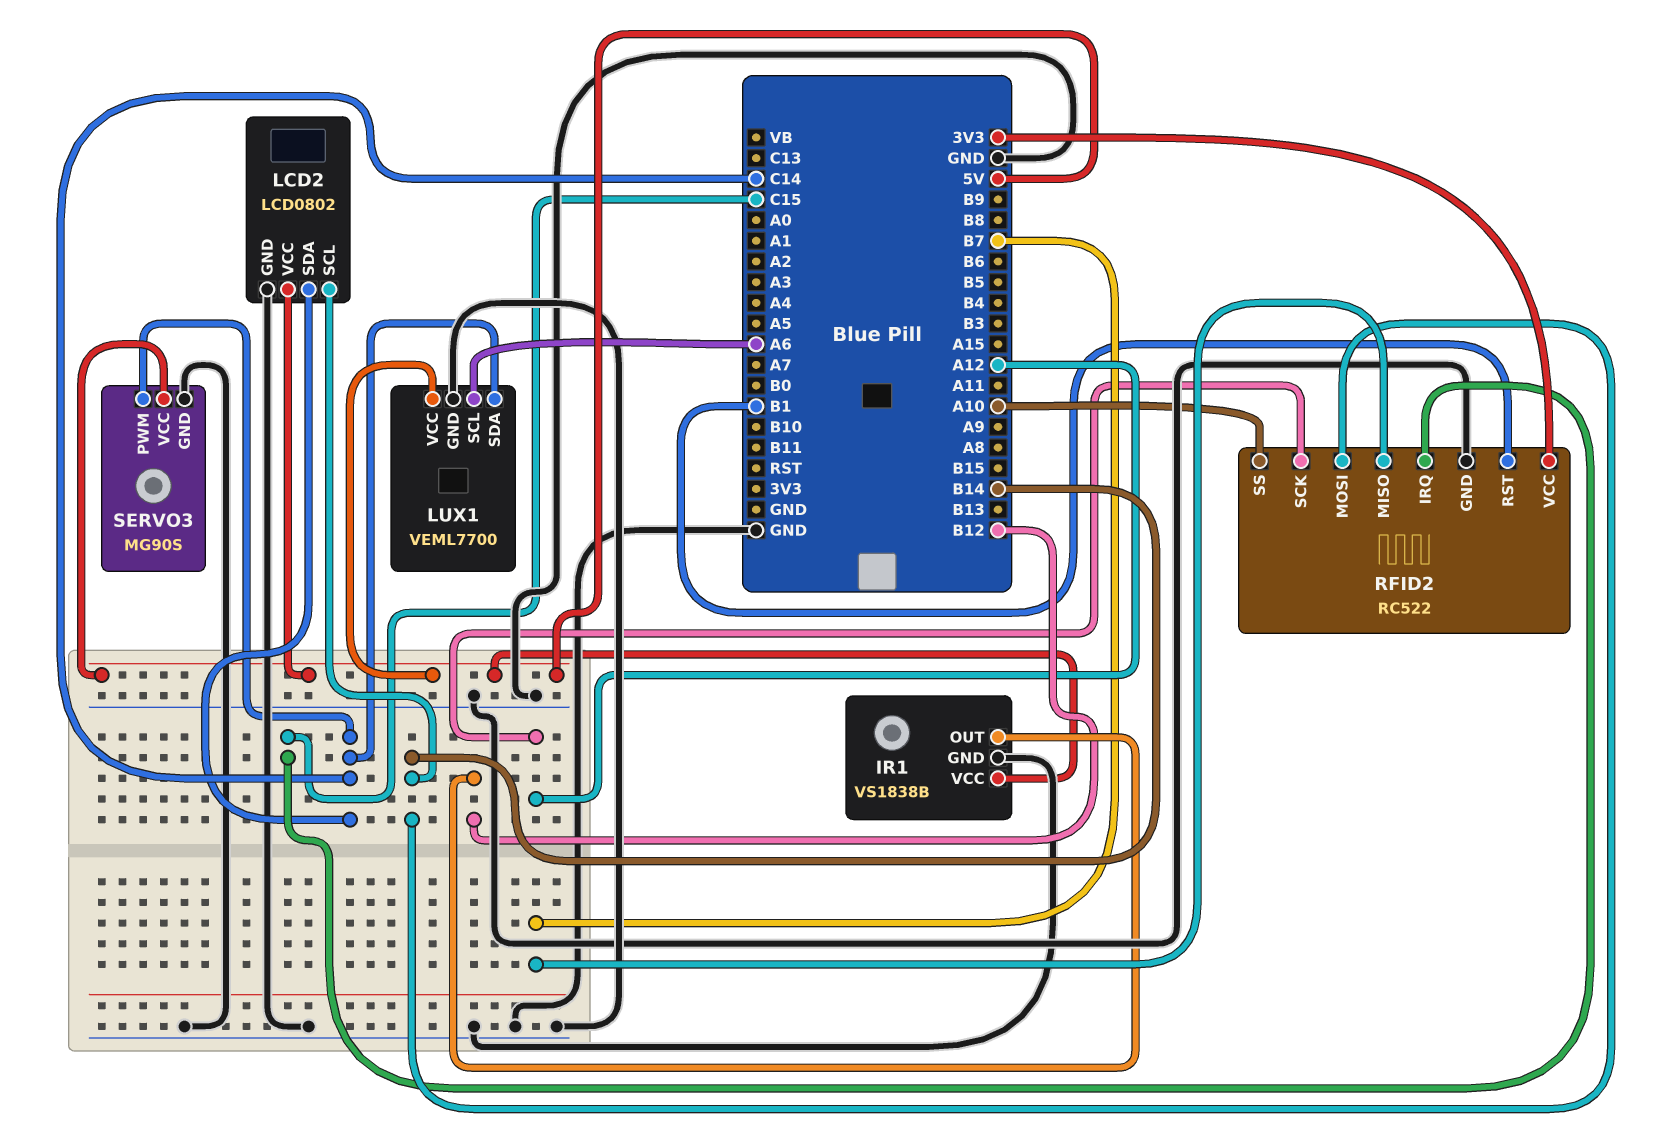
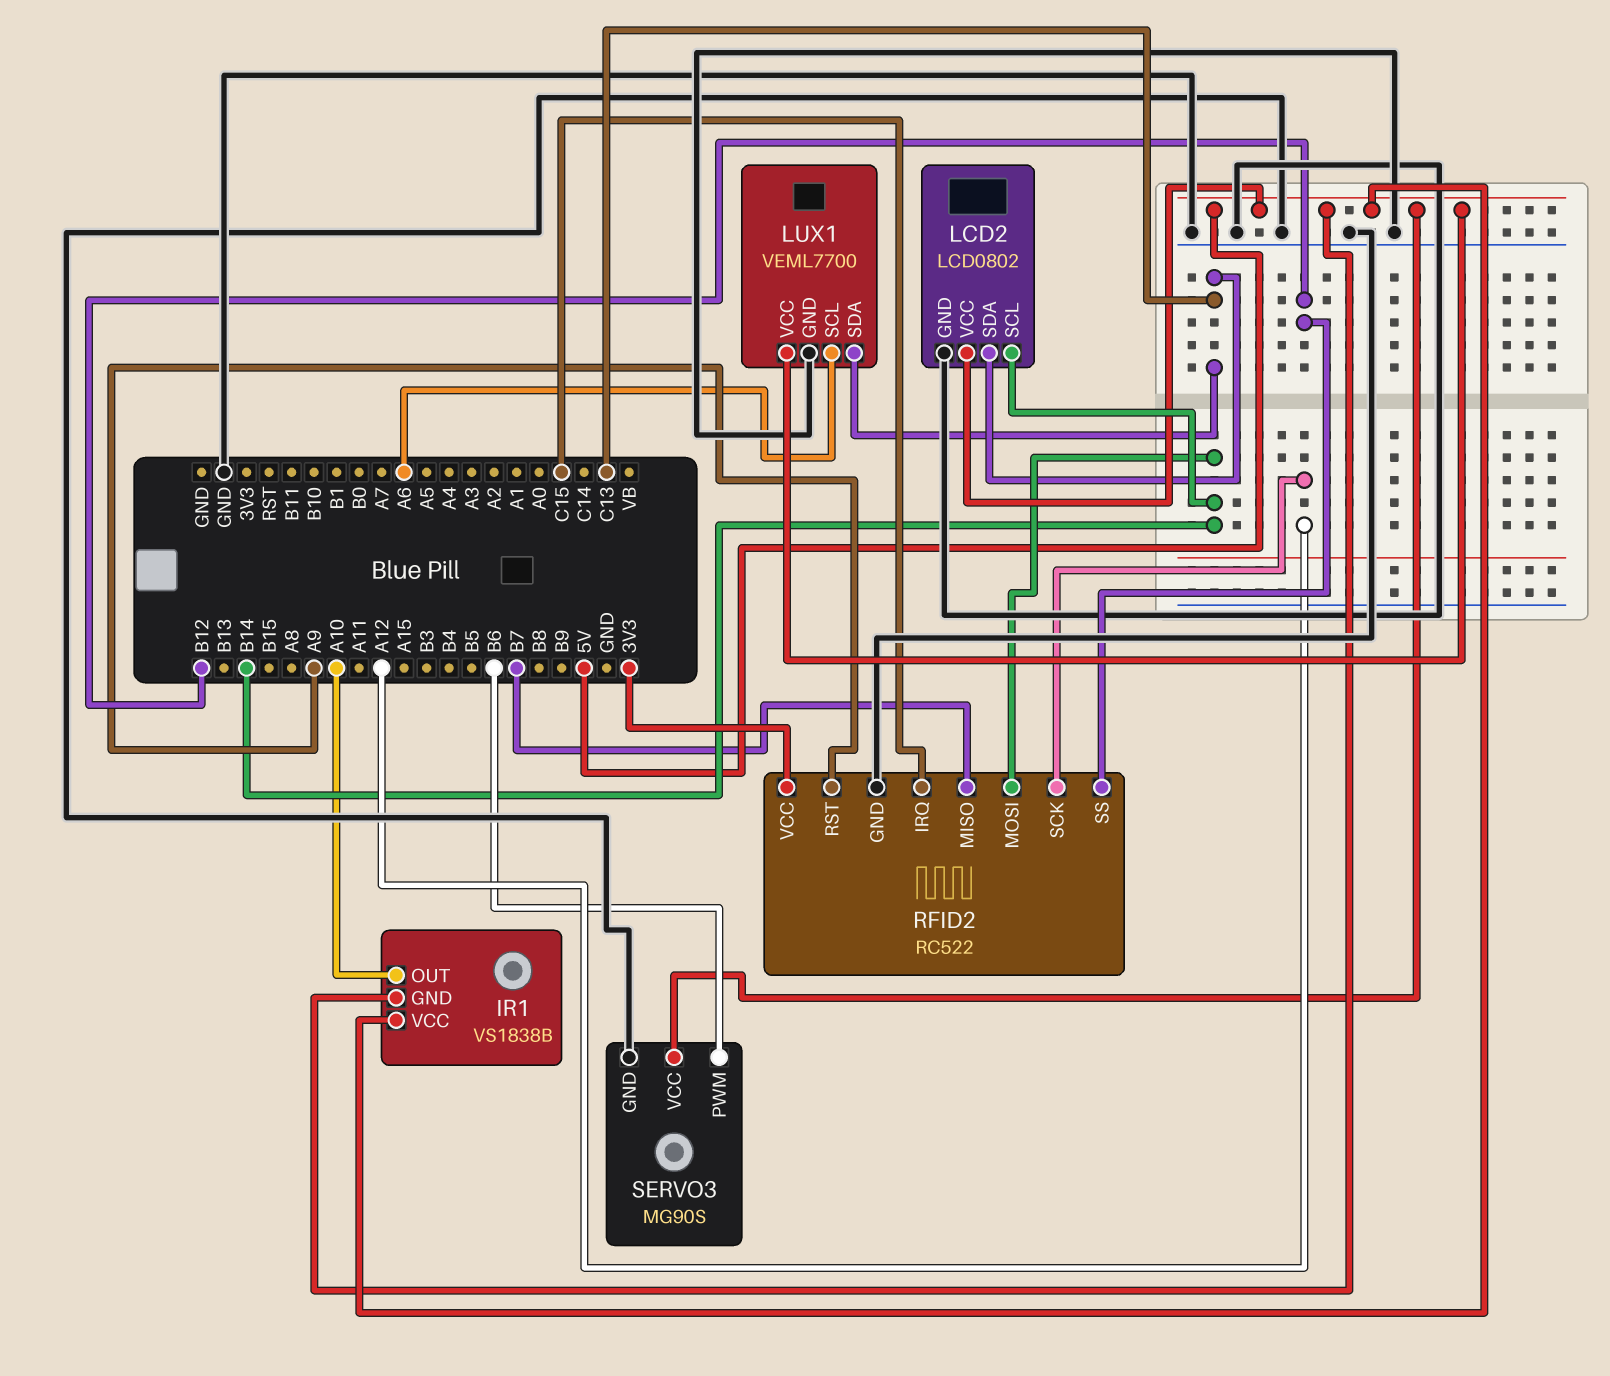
IR1 pin GND: GND -> 5V
IR1 pin OUT: B12 -> A10
LCD2 pin SDA: C14 -> C13
LUX1 pin SDA: C14 -> C13
RFID2 pin RST: B1 -> A9
RFID2 pin SS: A10 -> B12
SERVO3 pin PWM: C14 -> B6

